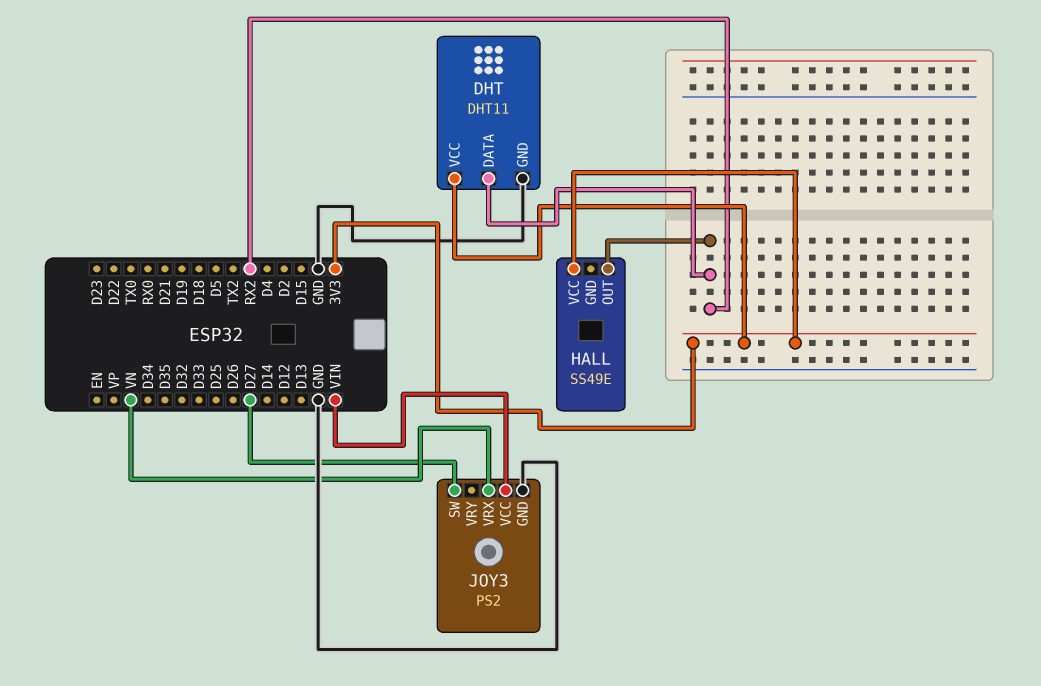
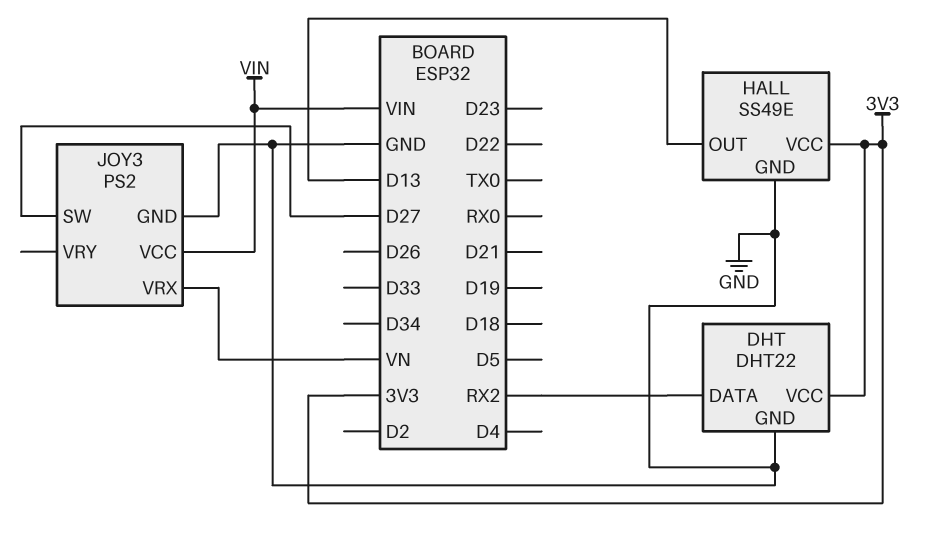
DHT: DHT11 -> DHT22
HALL pin GND: none -> GND
HALL pin OUT: RX2 -> D13

